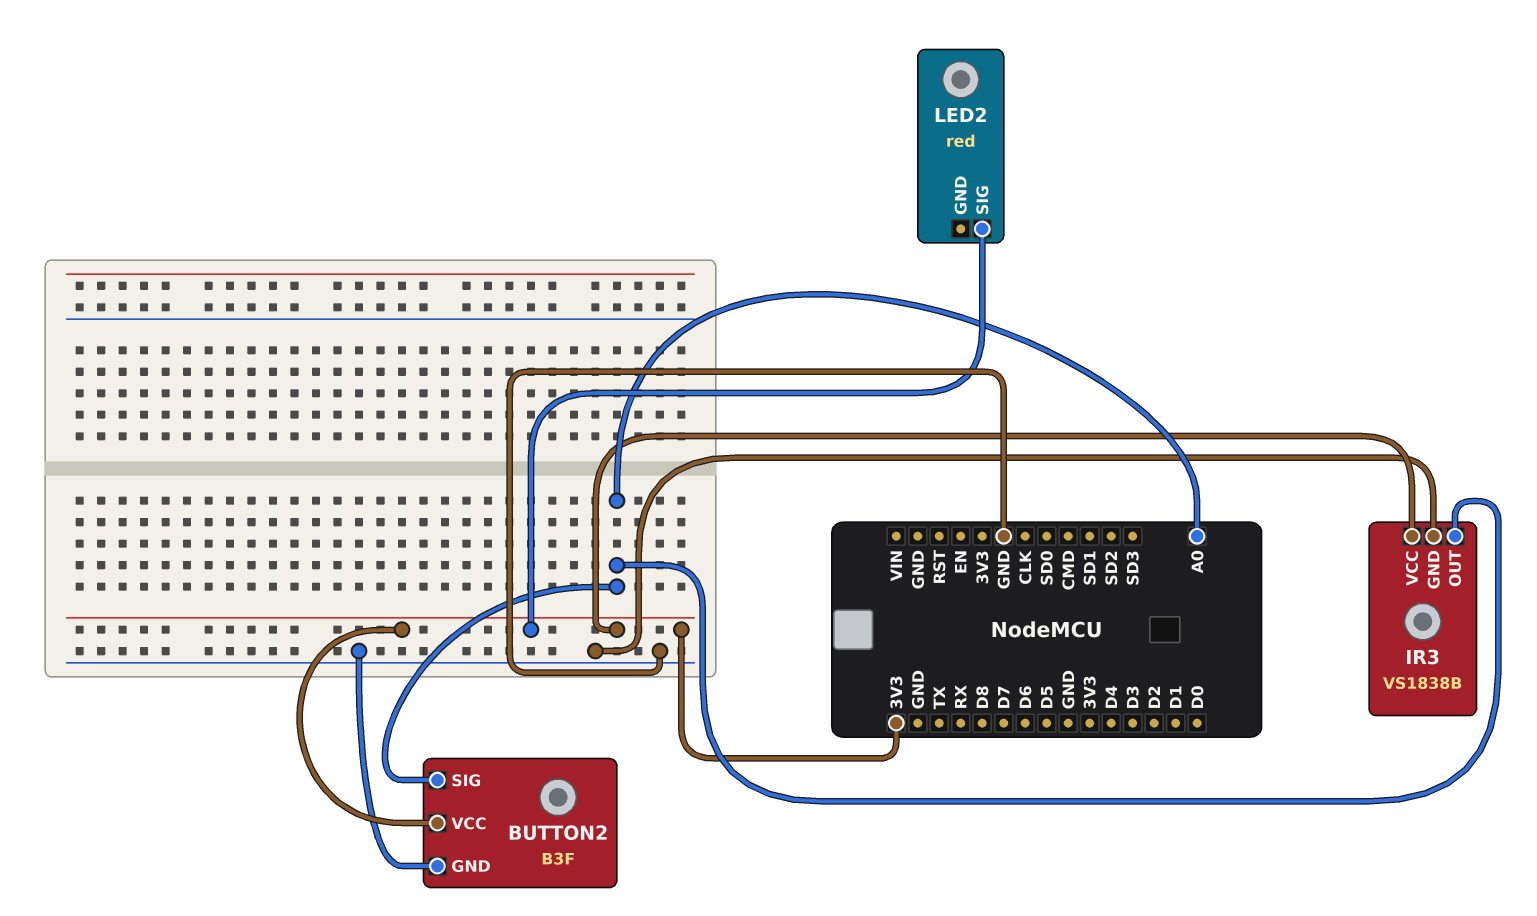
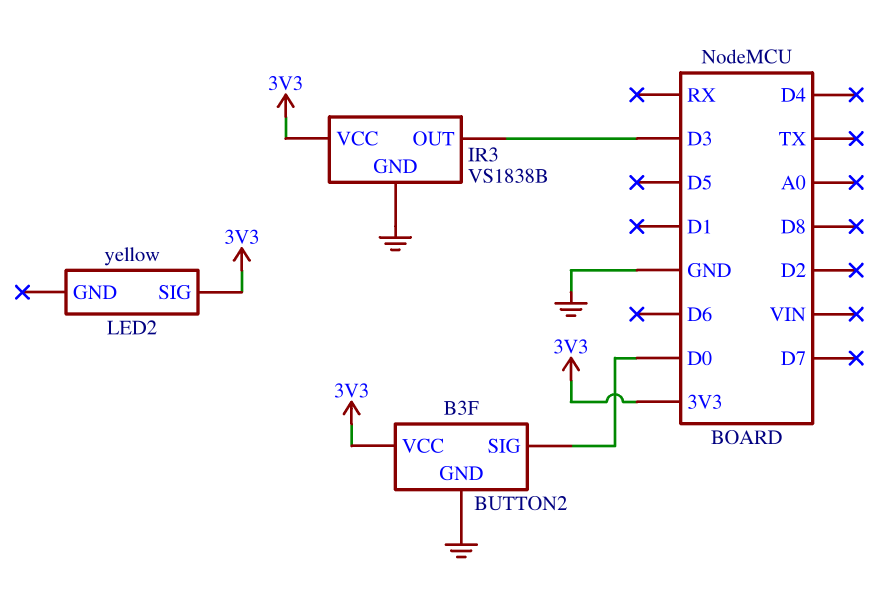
BUTTON2 pin SIG: A0 -> D0
IR3 pin OUT: A0 -> D3
LED2: red -> yellow

